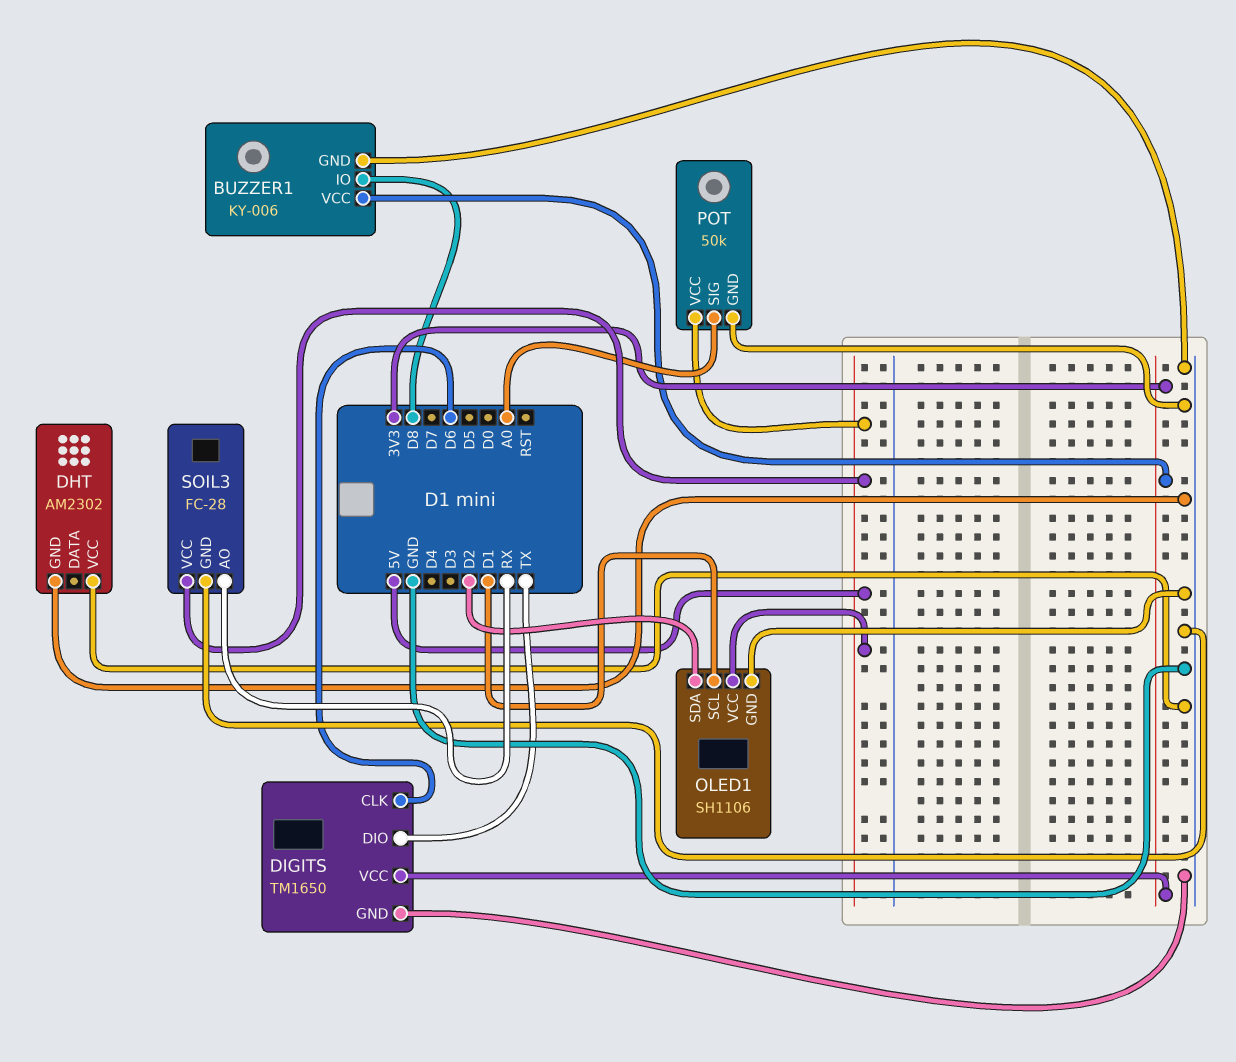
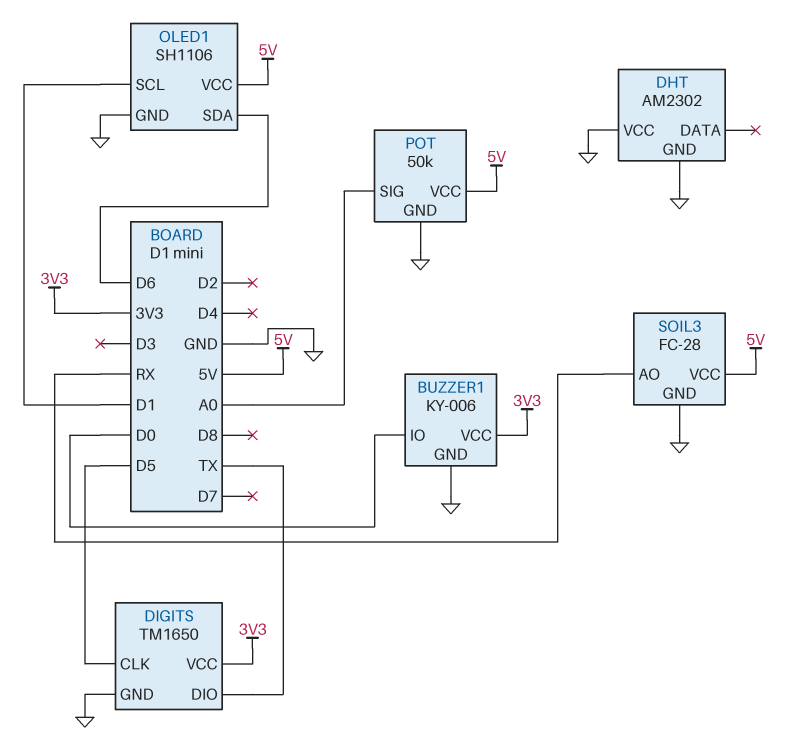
BUZZER1 pin IO: D8 -> D0
DIGITS pin CLK: D6 -> D5
OLED1 pin SDA: D2 -> D6

